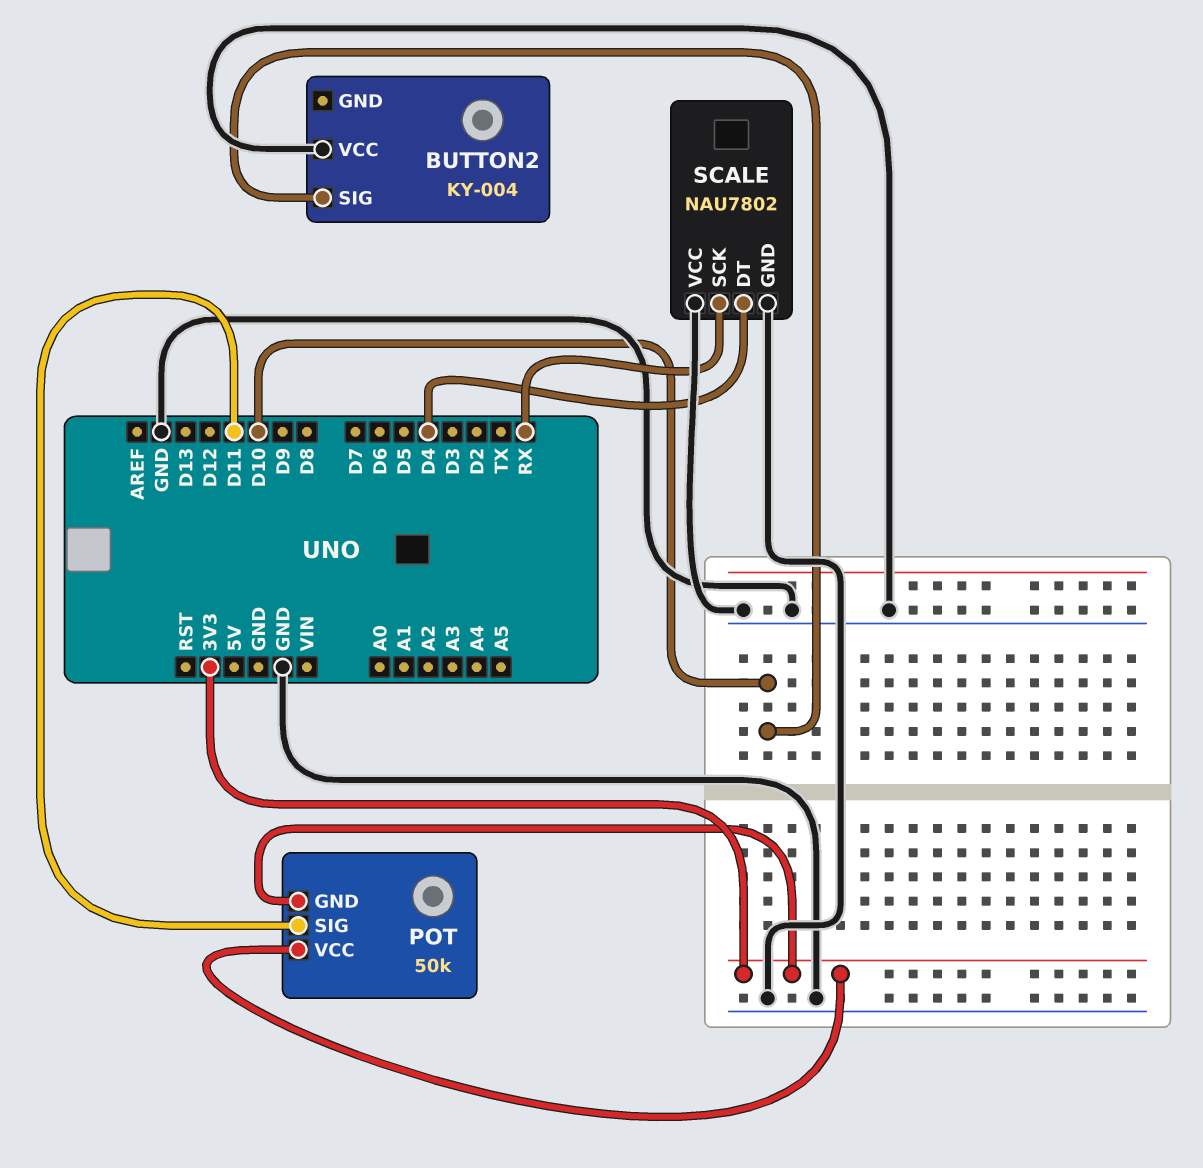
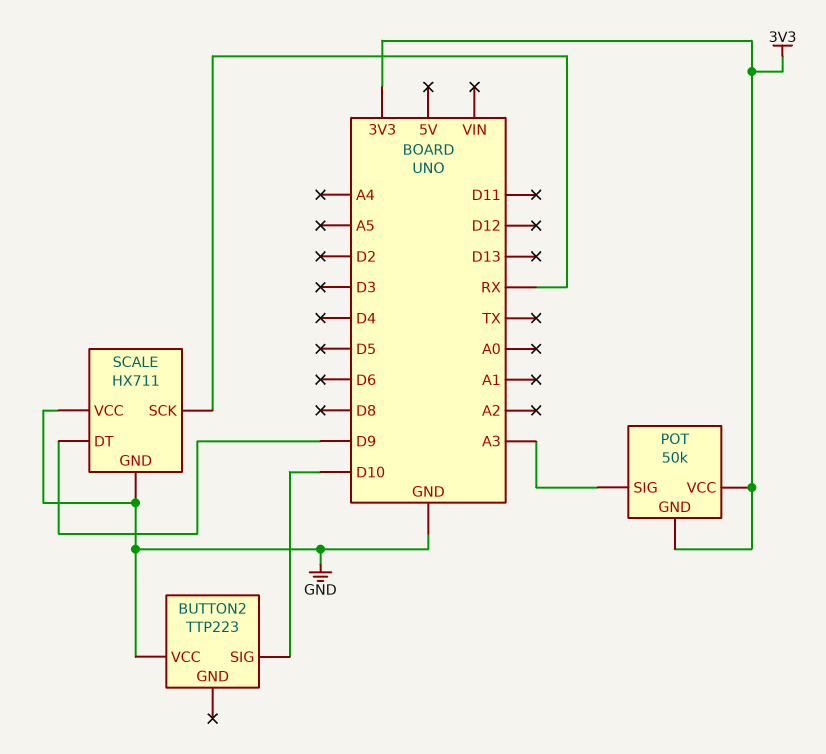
BUTTON2: KY-004 -> TTP223
POT pin SIG: D11 -> A3
SCALE: NAU7802 -> HX711
SCALE pin DT: D4 -> D9

